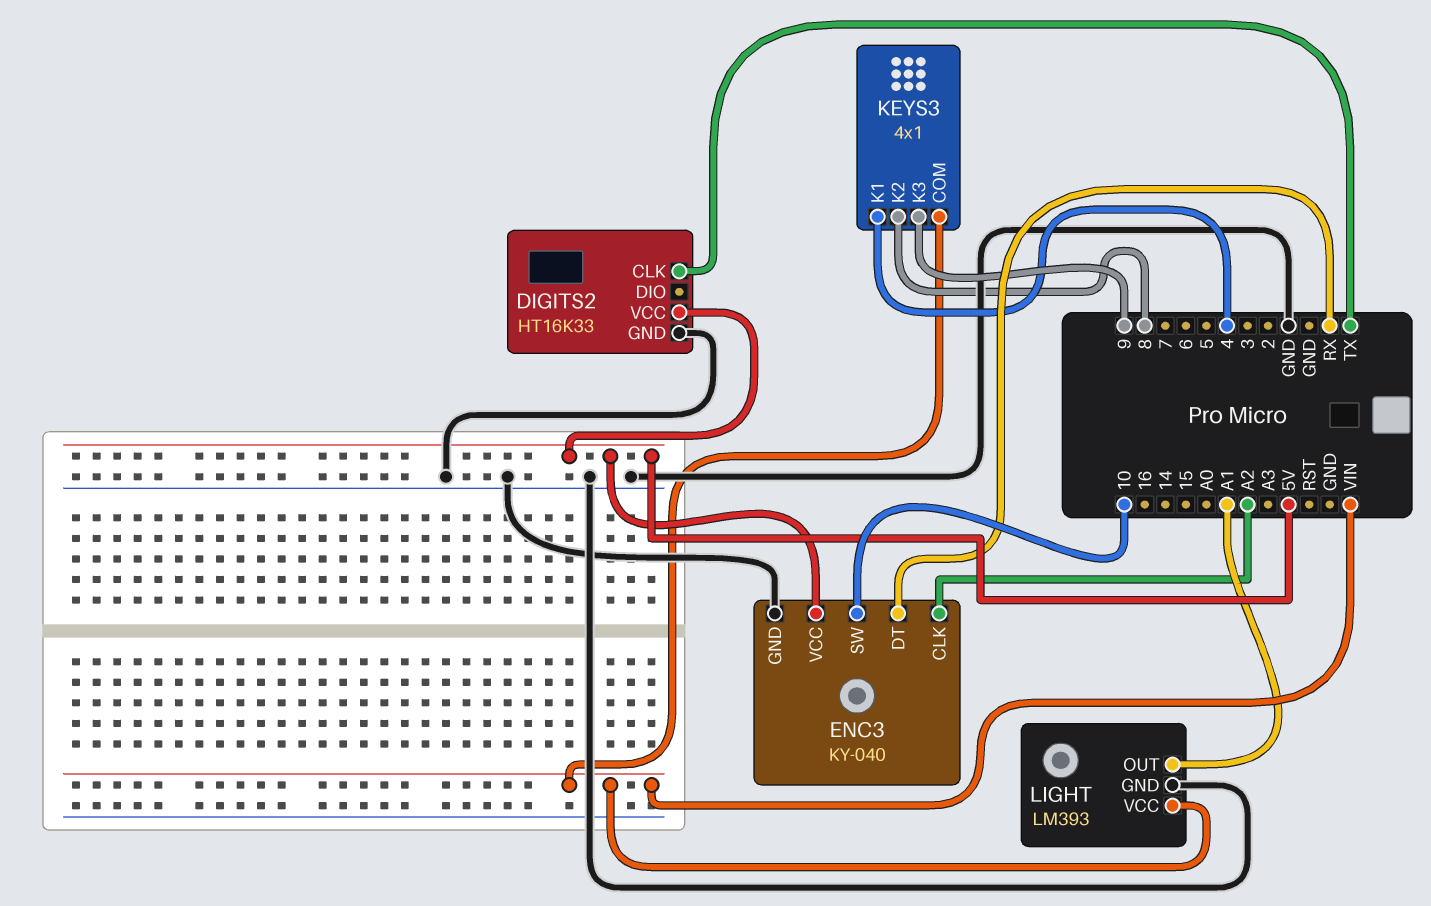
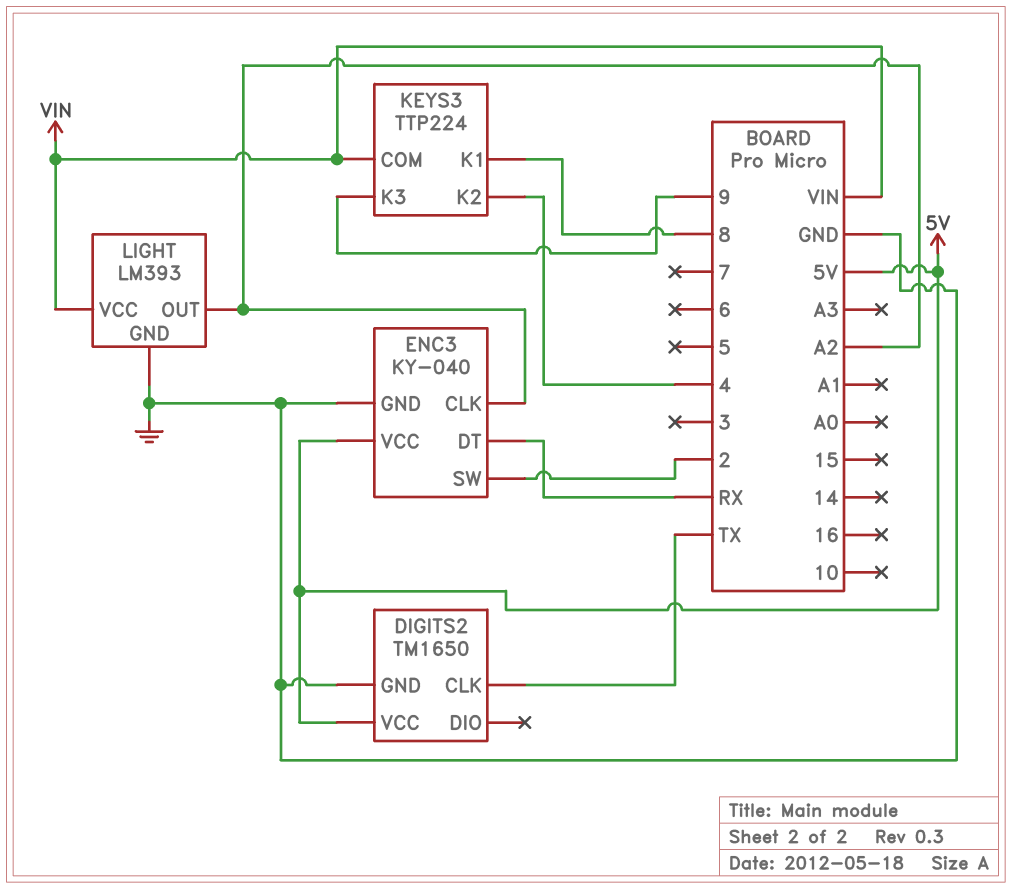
DIGITS2: HT16K33 -> TM1650
ENC3 pin SW: 10 -> 2
KEYS3: 4x1 -> TTP224
KEYS3 pin K1: 4 -> 8
KEYS3 pin K2: 8 -> 4
LIGHT pin OUT: A1 -> A2

